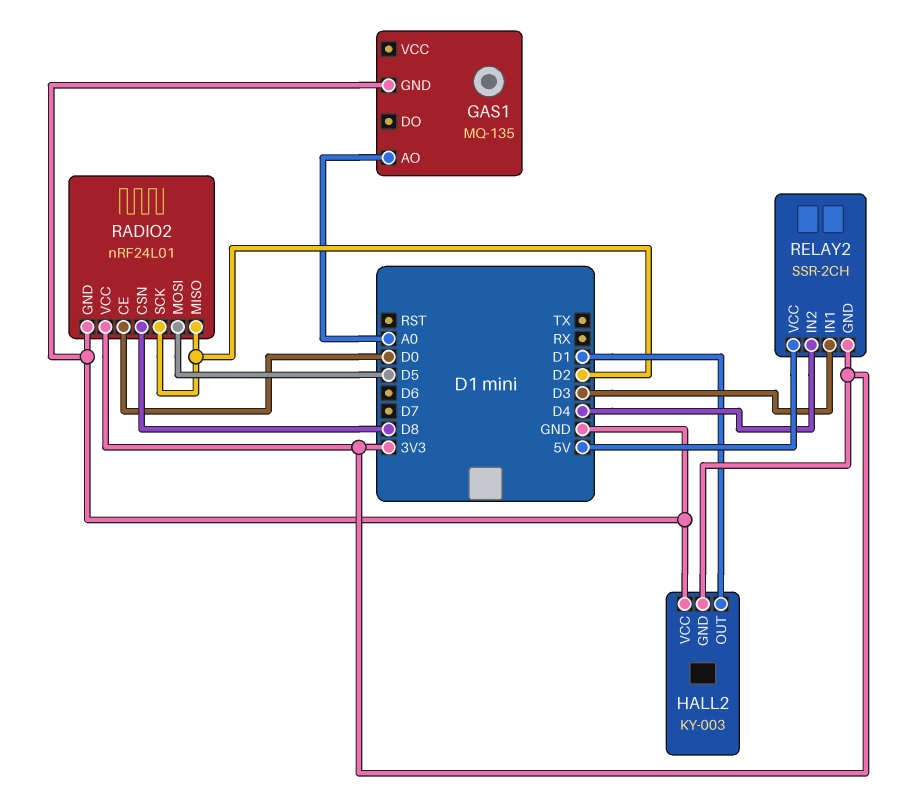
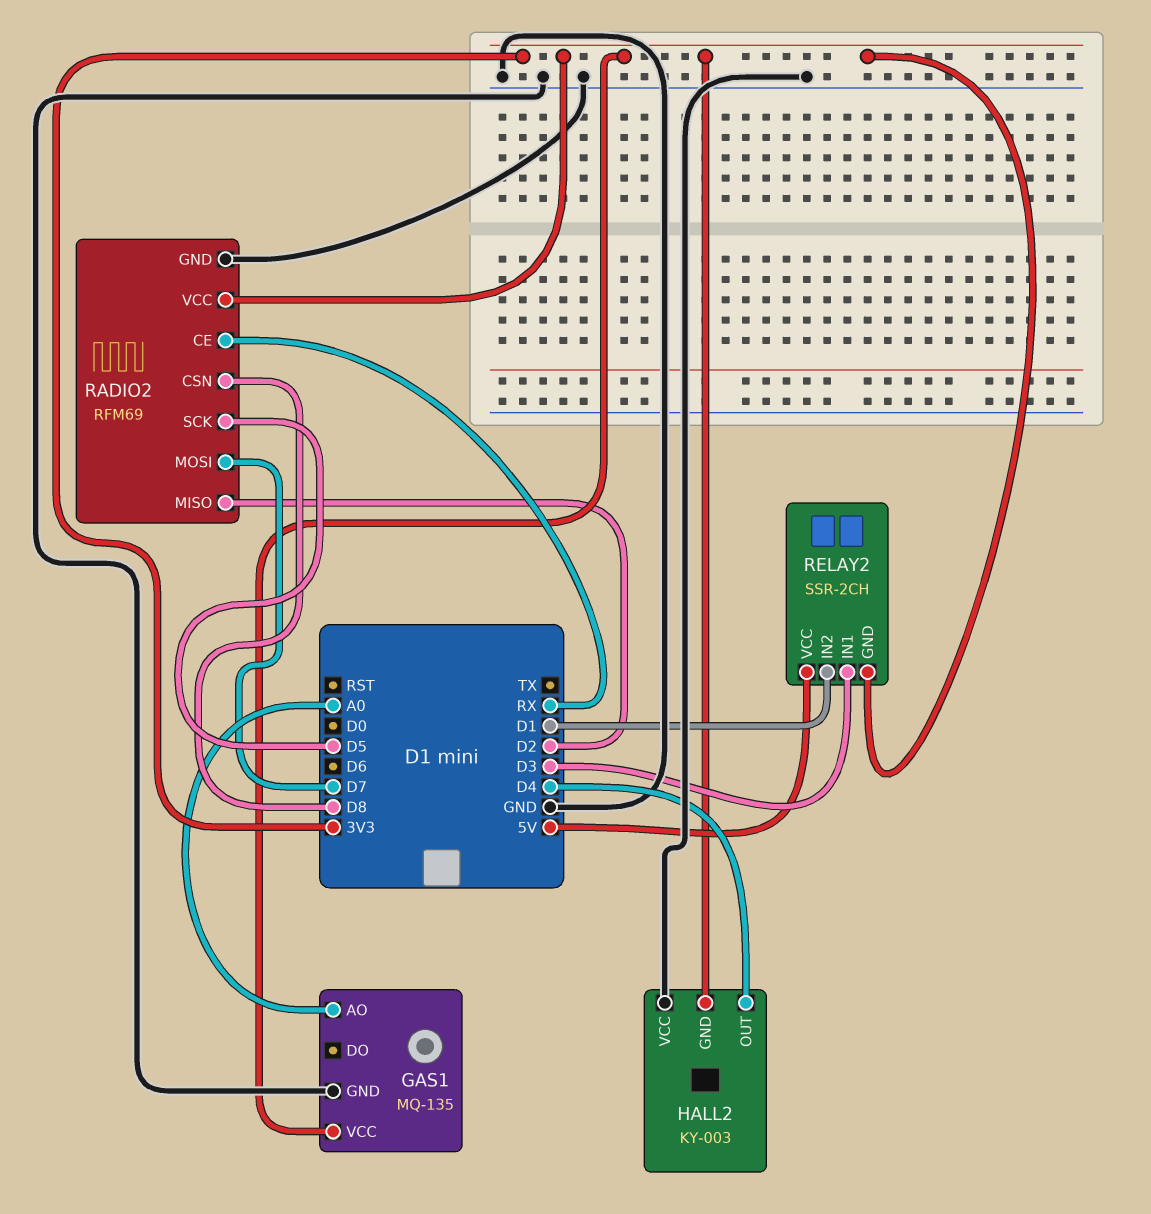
GAS1 pin VCC: none -> 3V3
HALL2 pin OUT: D1 -> D4
RADIO2: nRF24L01 -> RFM69
RADIO2 pin CE: D0 -> RX
RADIO2 pin MOSI: D5 -> D7
RADIO2 pin SCK: D2 -> D5
RELAY2 pin IN2: D4 -> D1

